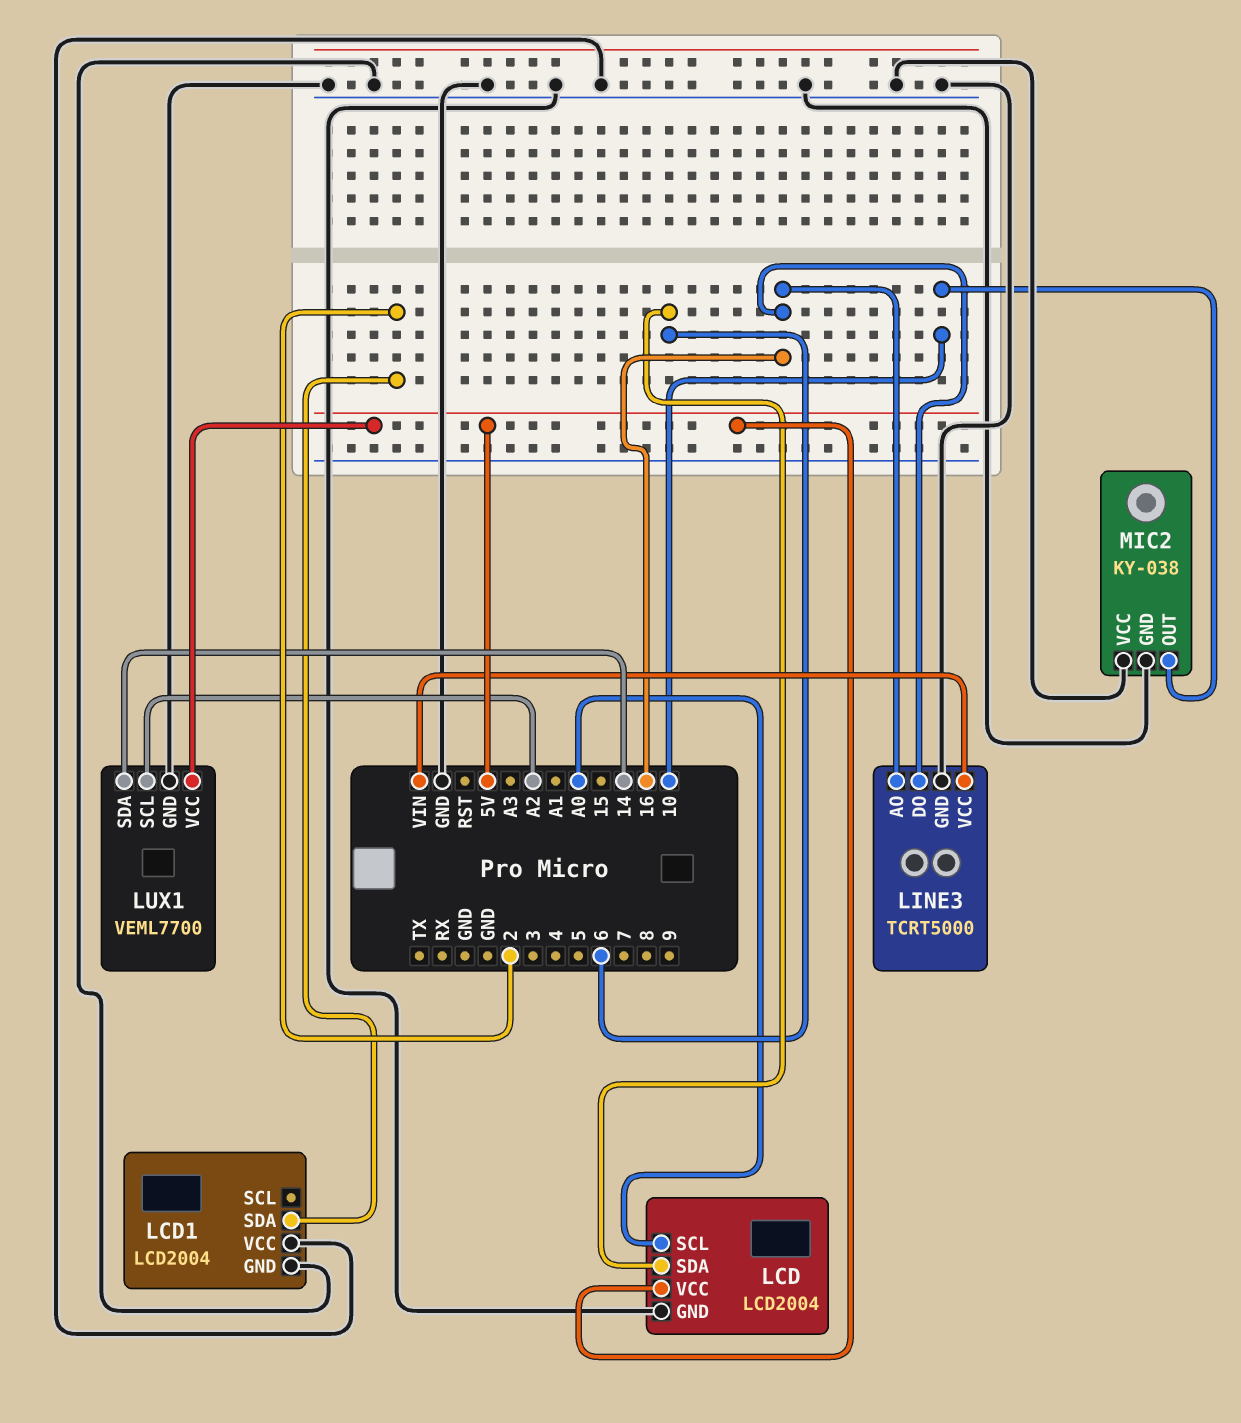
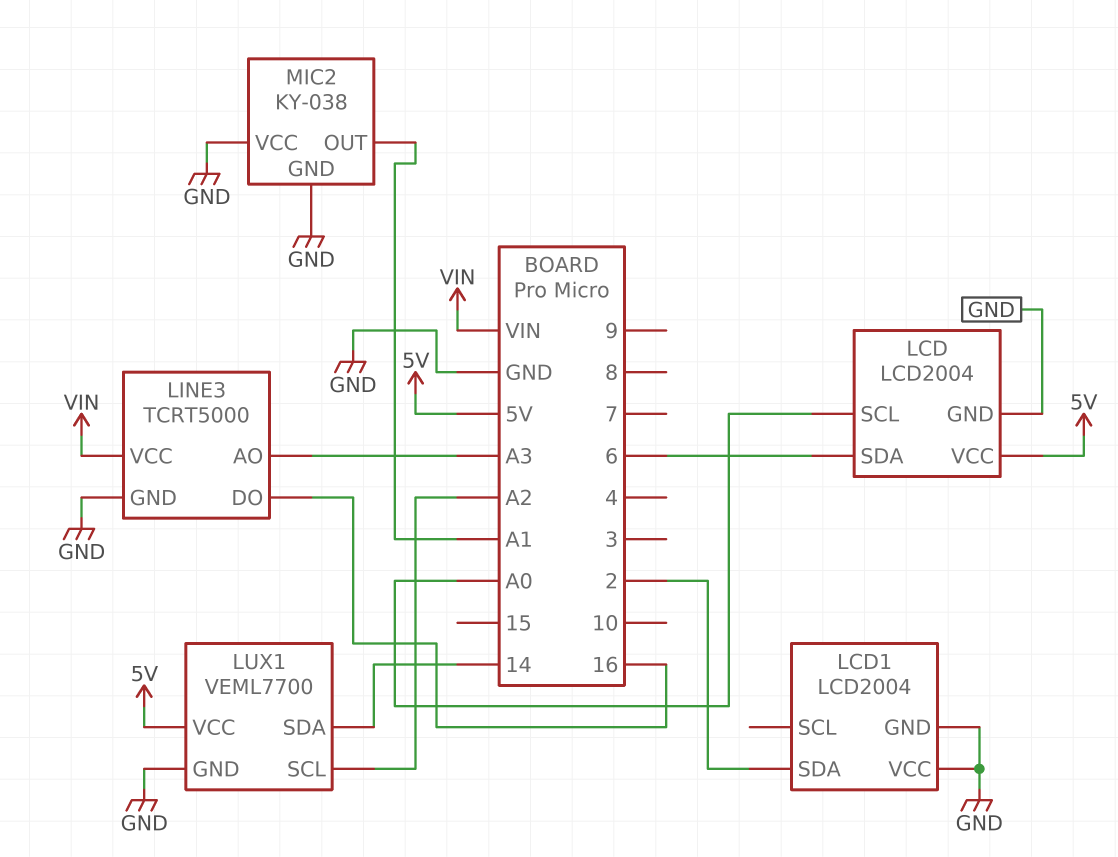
LINE3 pin AO: 16 -> A3
MIC2 pin OUT: 10 -> A1

